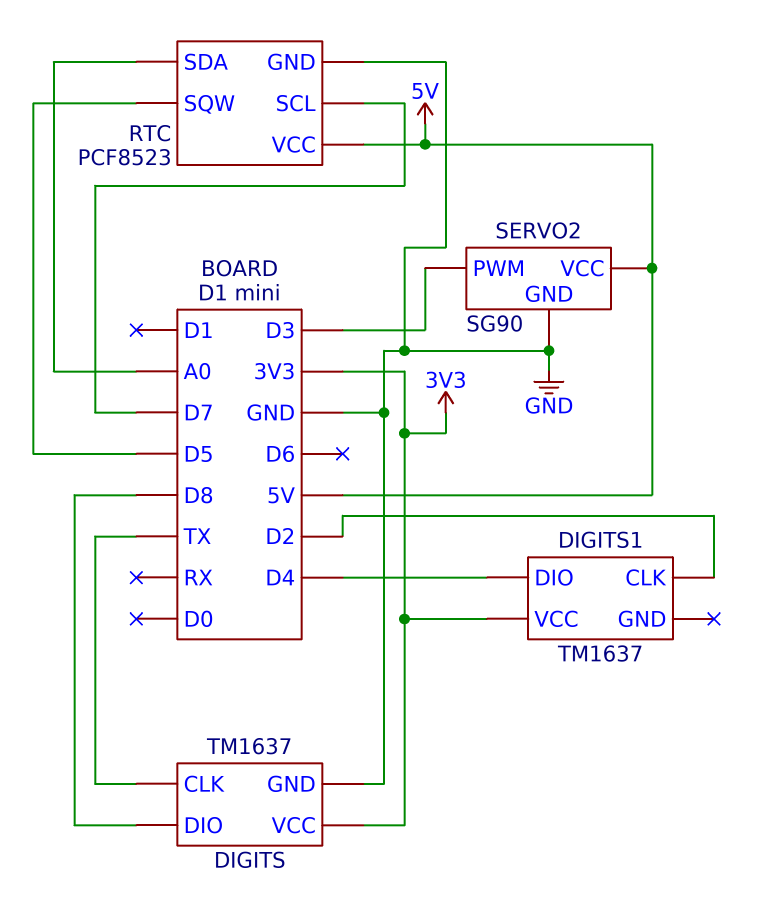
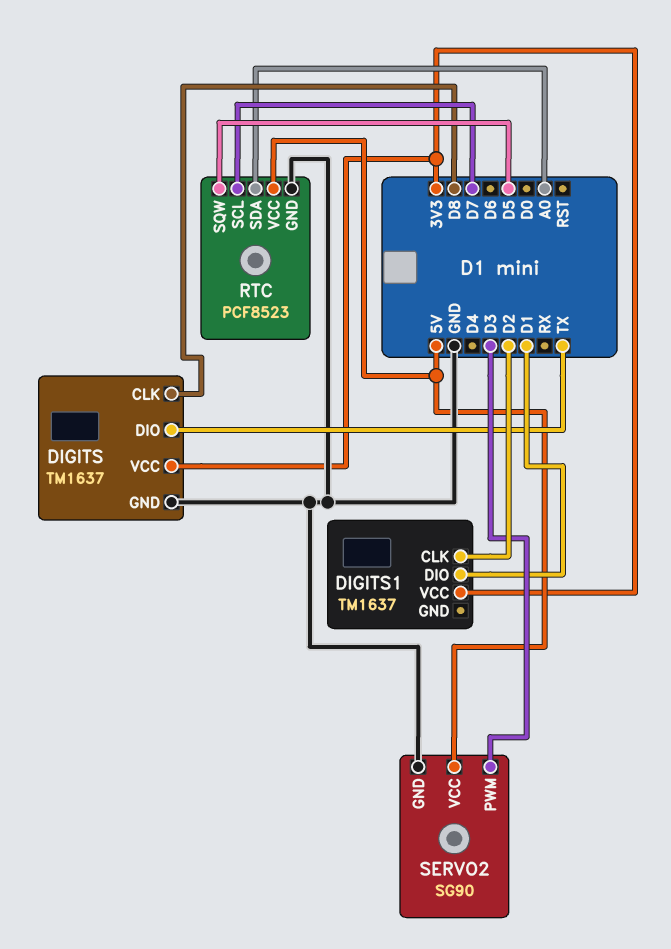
DIGITS pin CLK: TX -> D8
DIGITS pin DIO: D8 -> TX
DIGITS1 pin DIO: D4 -> D1

